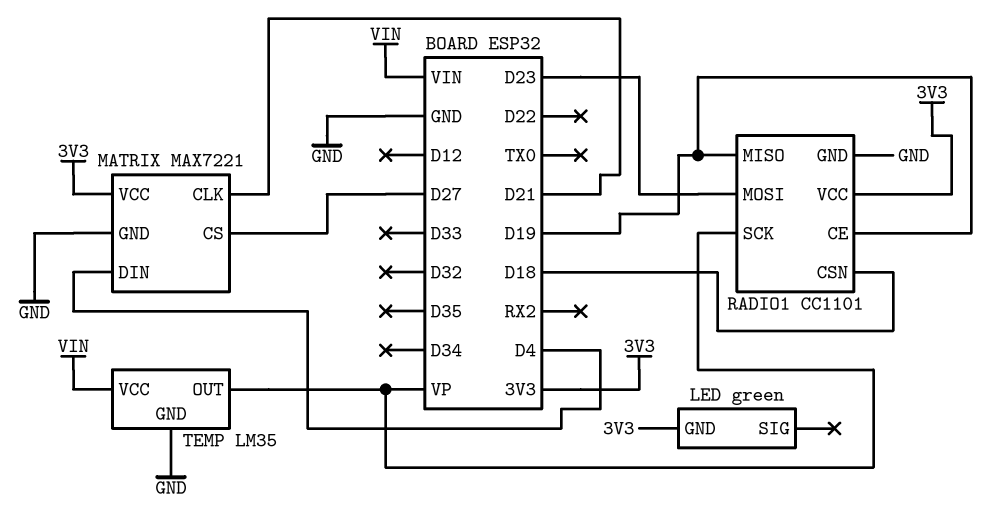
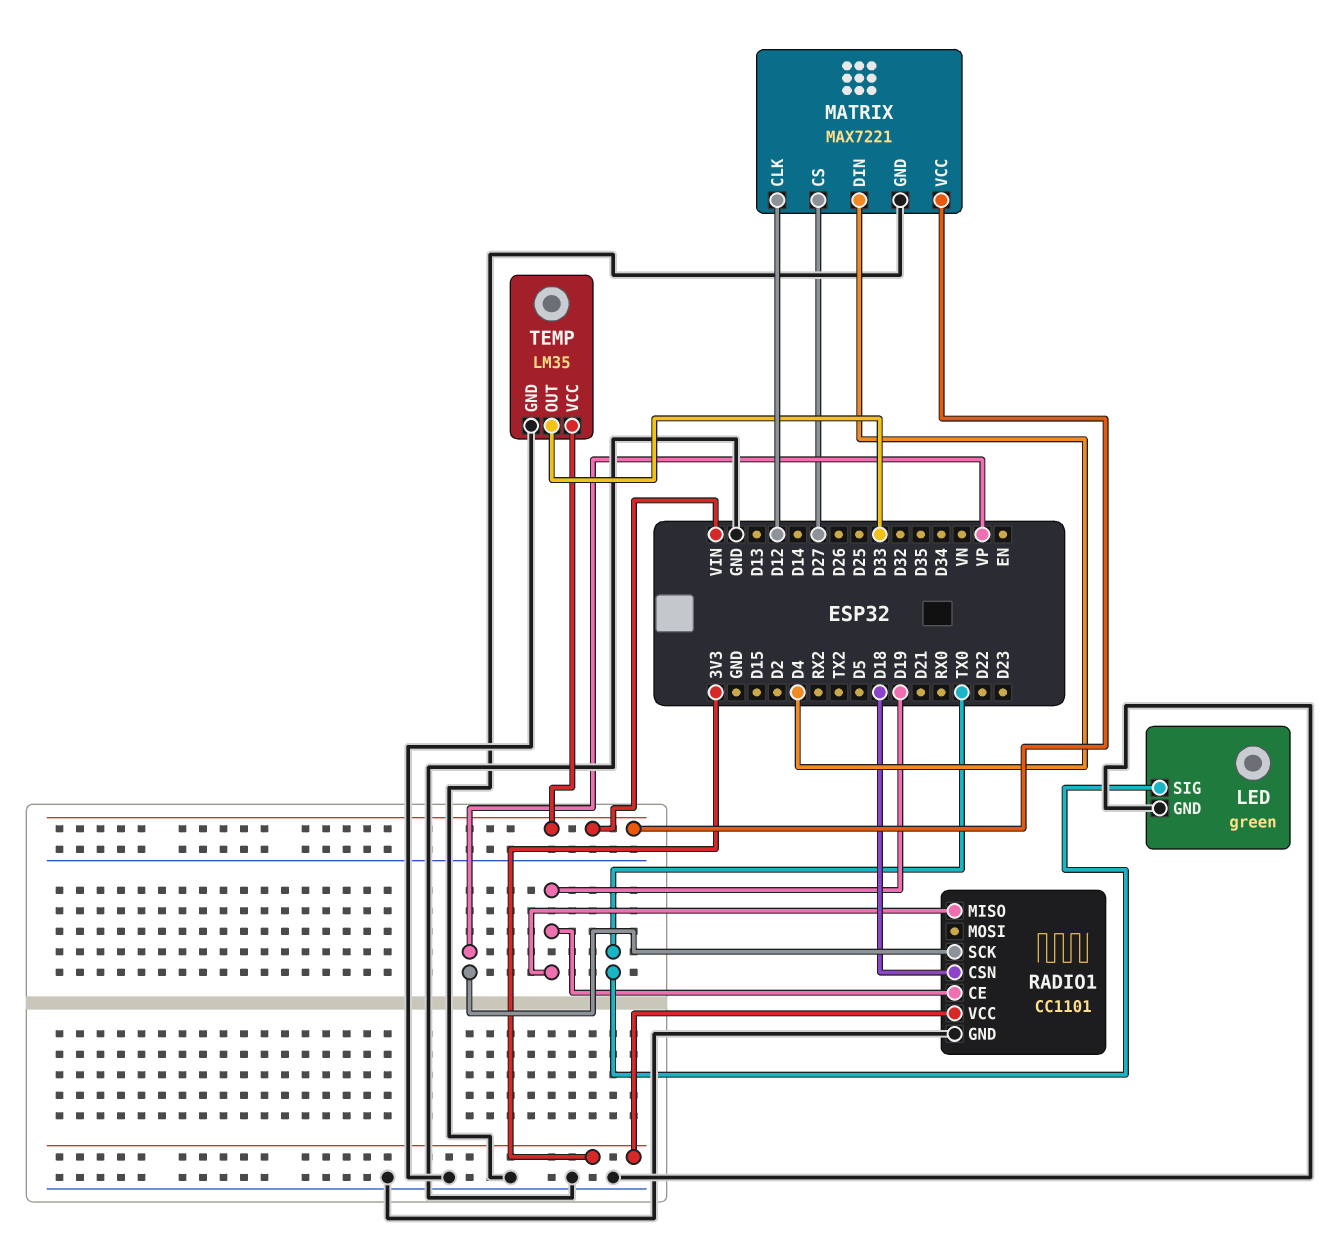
LED pin GND: 3V3 -> GND
LED pin SIG: none -> TX0
MATRIX pin CLK: D21 -> D12
MATRIX pin VCC: 3V3 -> VIN
RADIO1 pin MOSI: D23 -> none
TEMP pin OUT: VP -> D33

